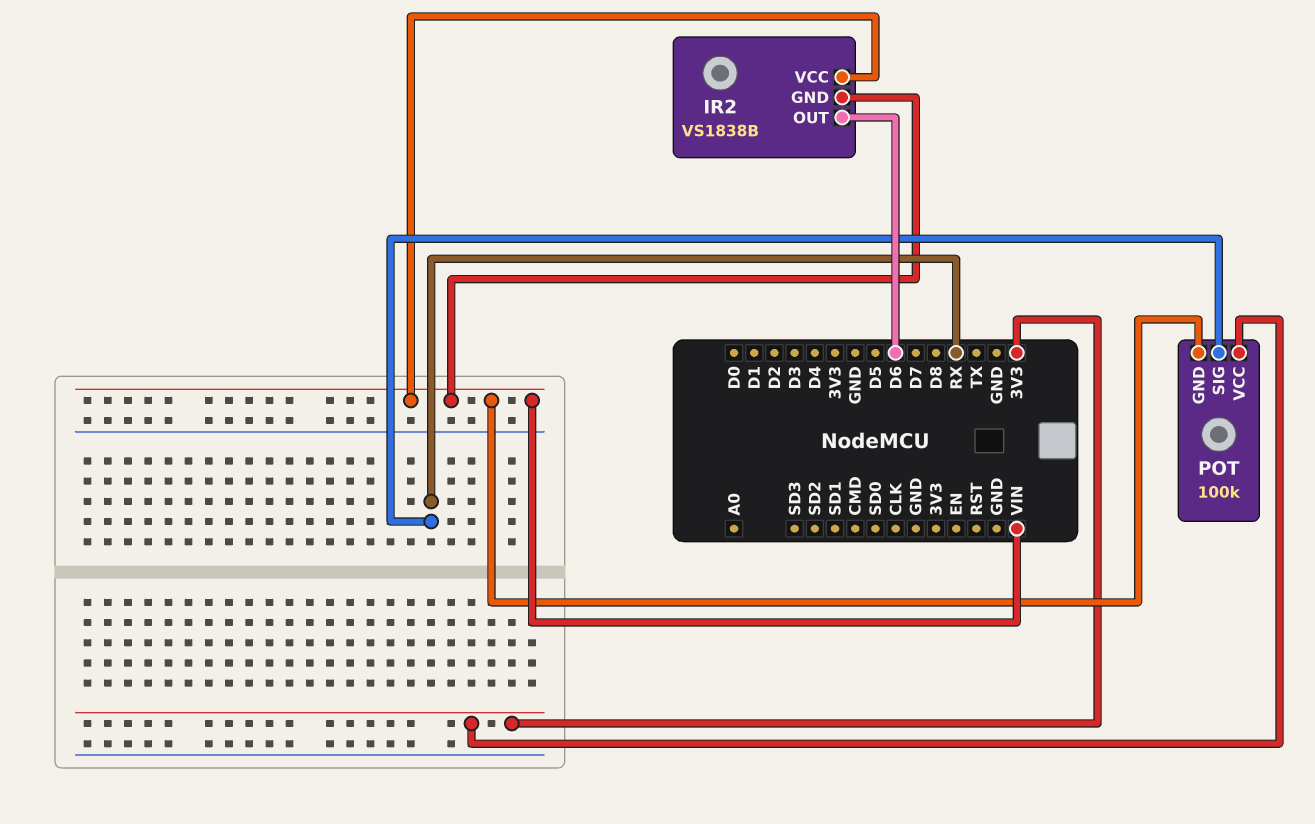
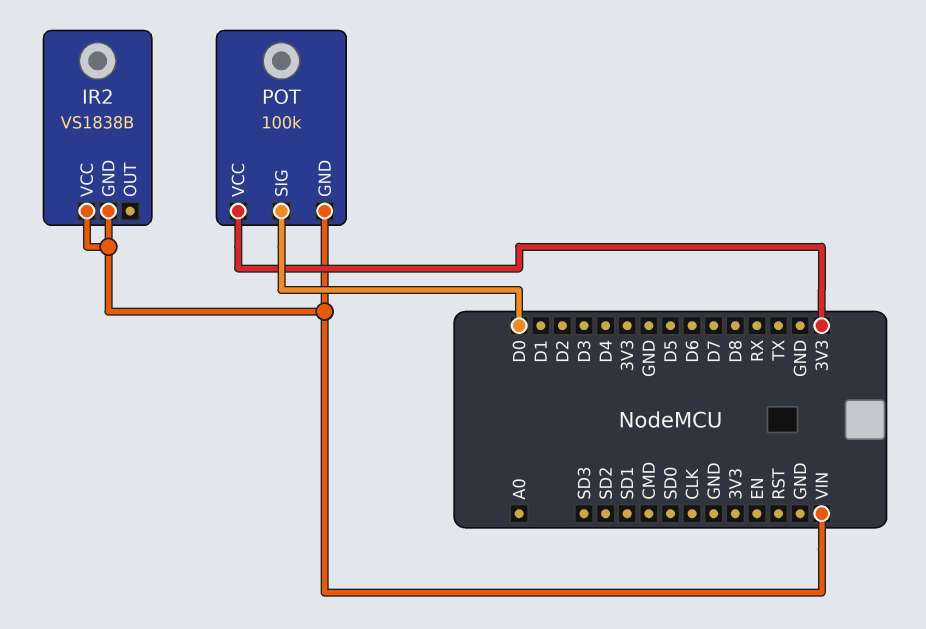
IR2 pin OUT: D6 -> none
POT pin SIG: RX -> D0

